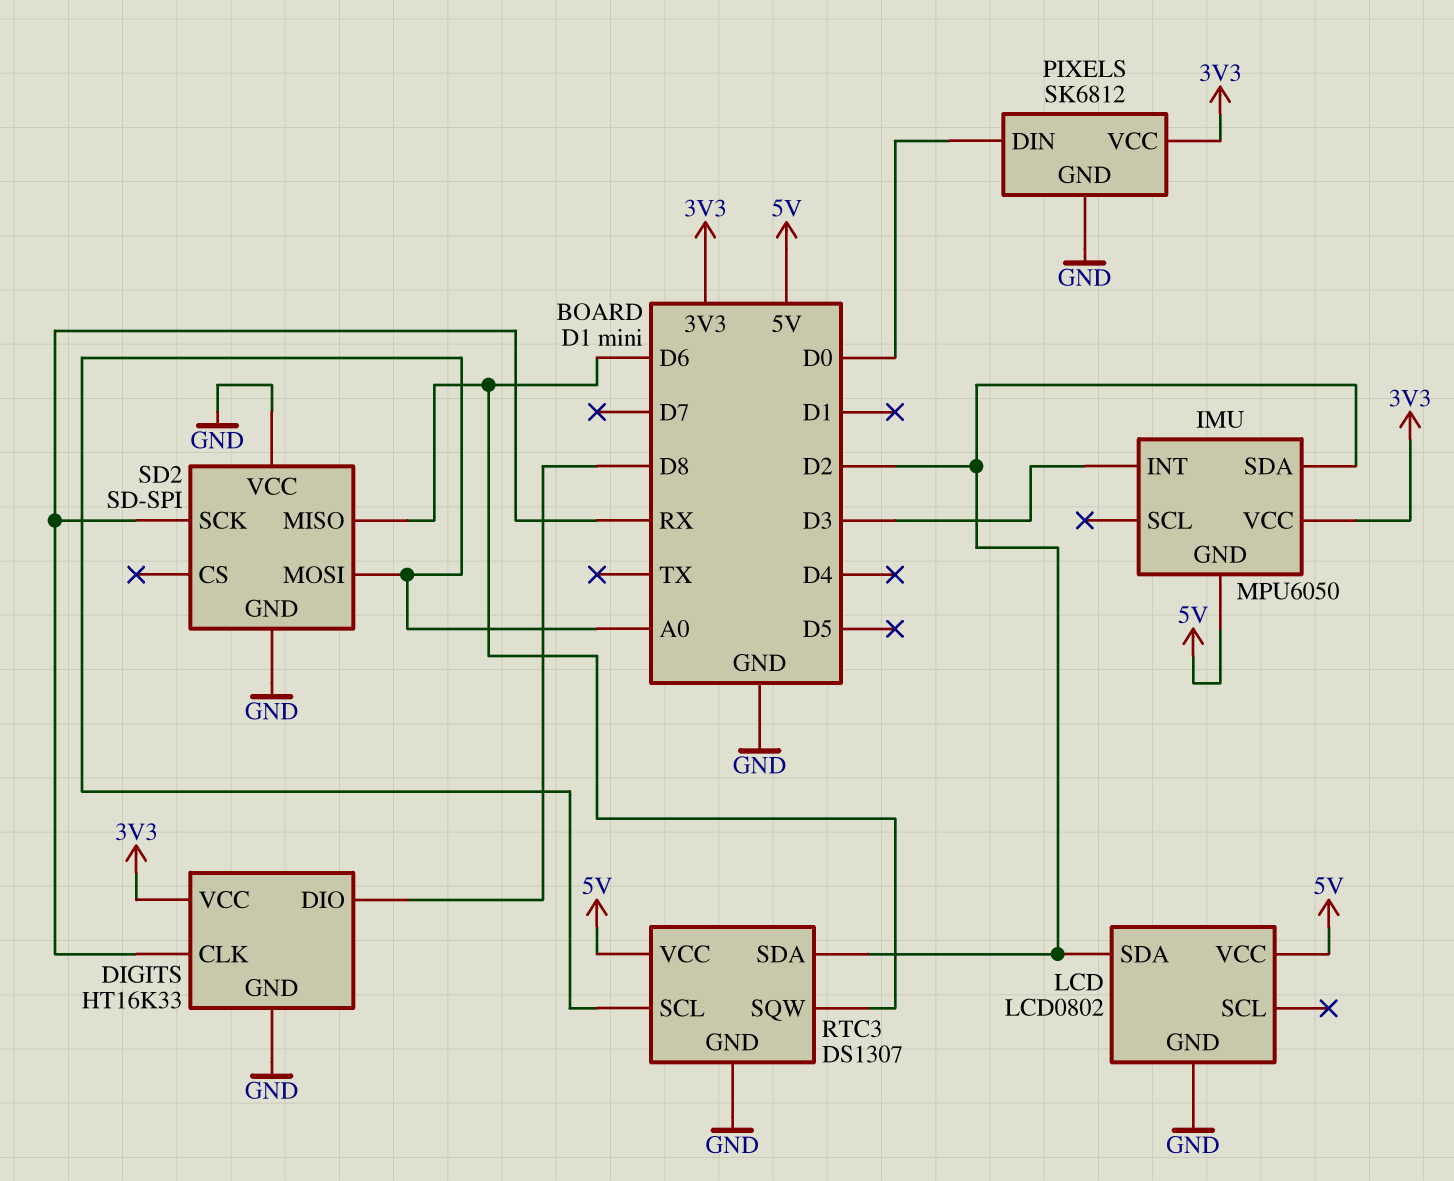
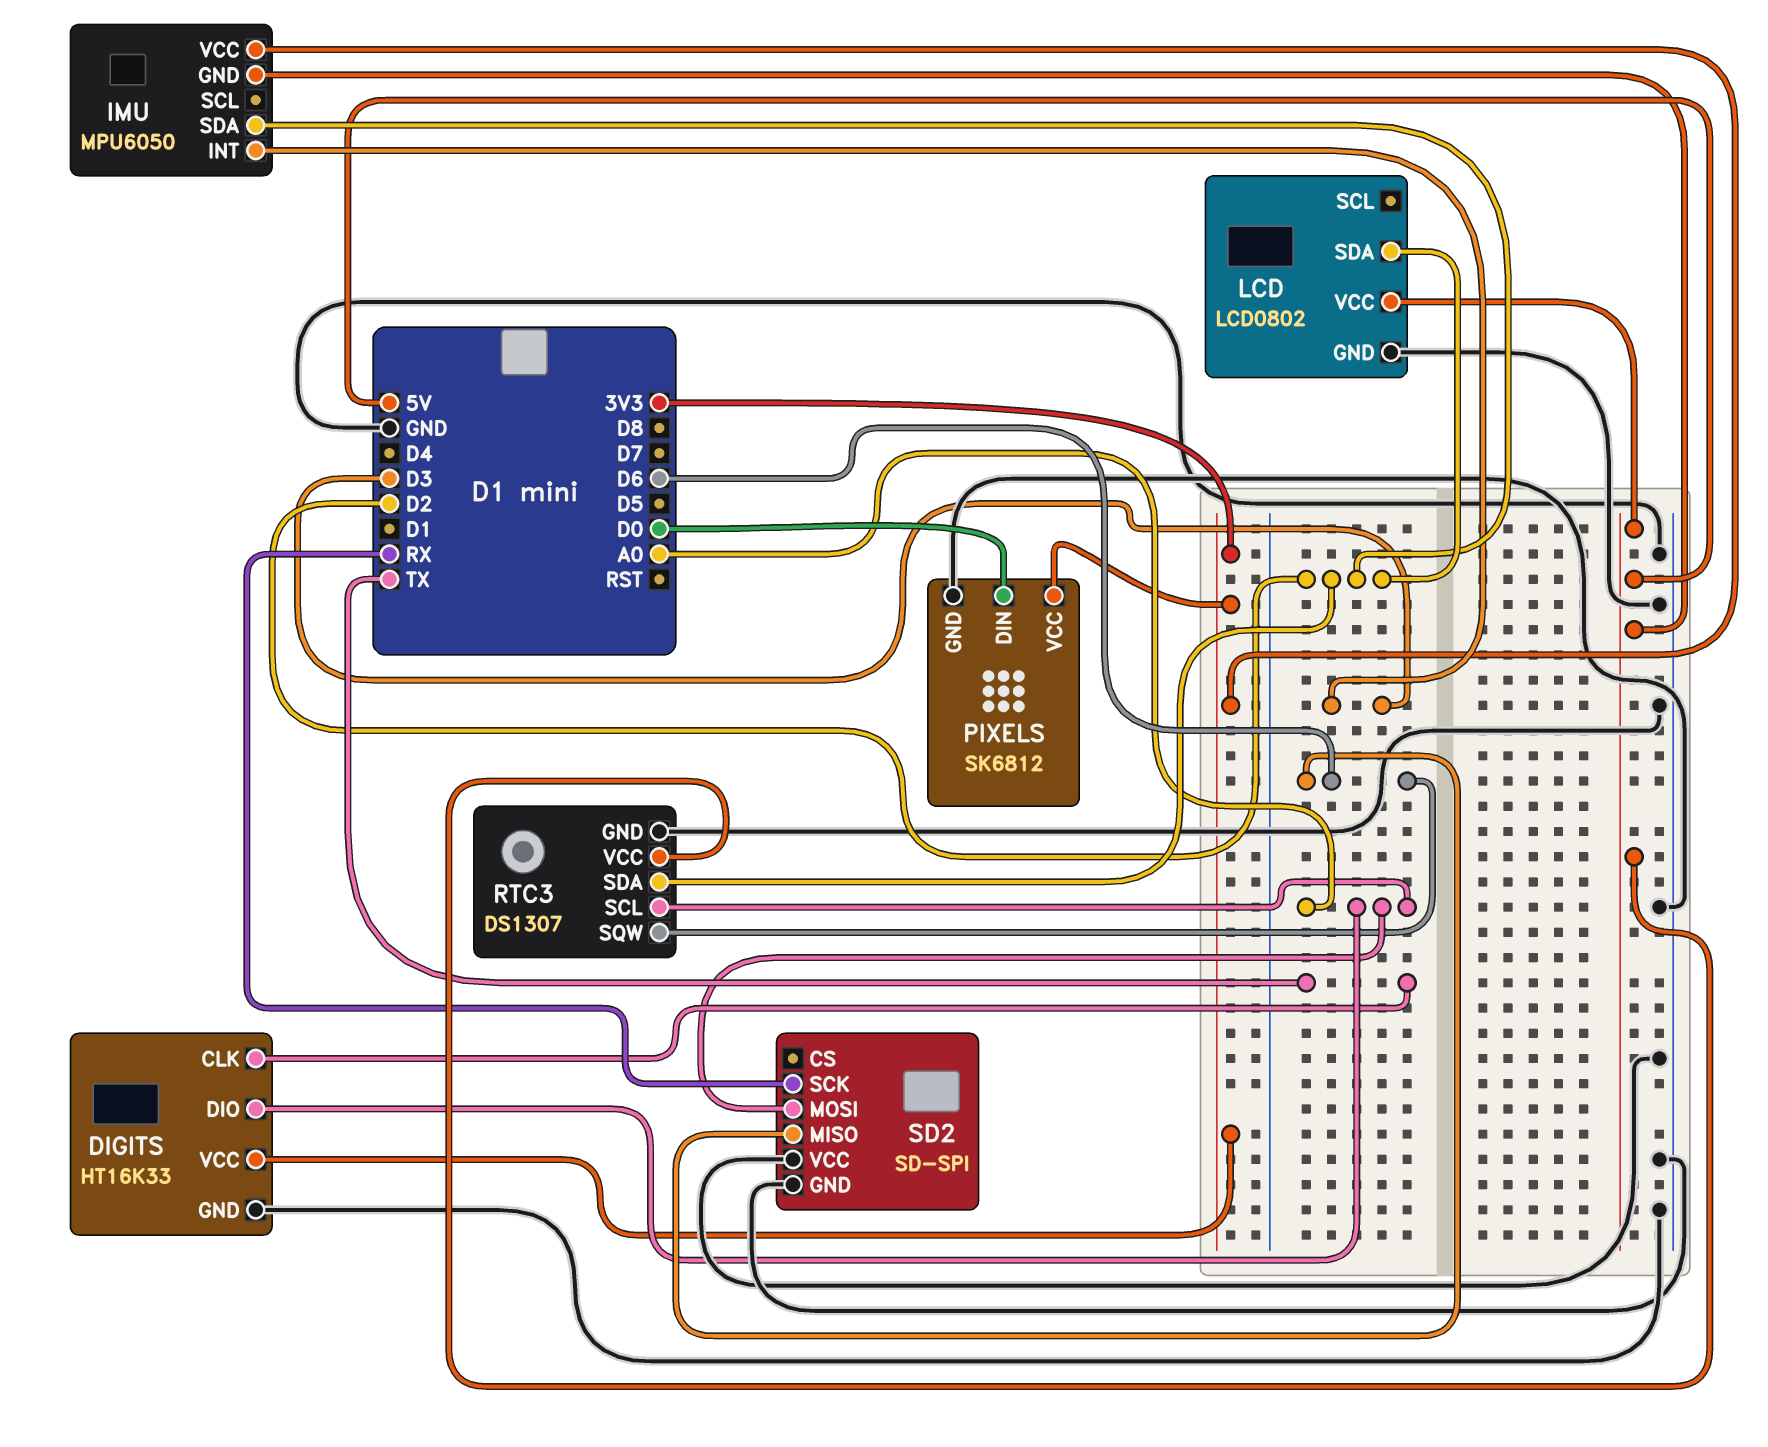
DIGITS pin CLK: RX -> TX
DIGITS pin DIO: D8 -> A0

